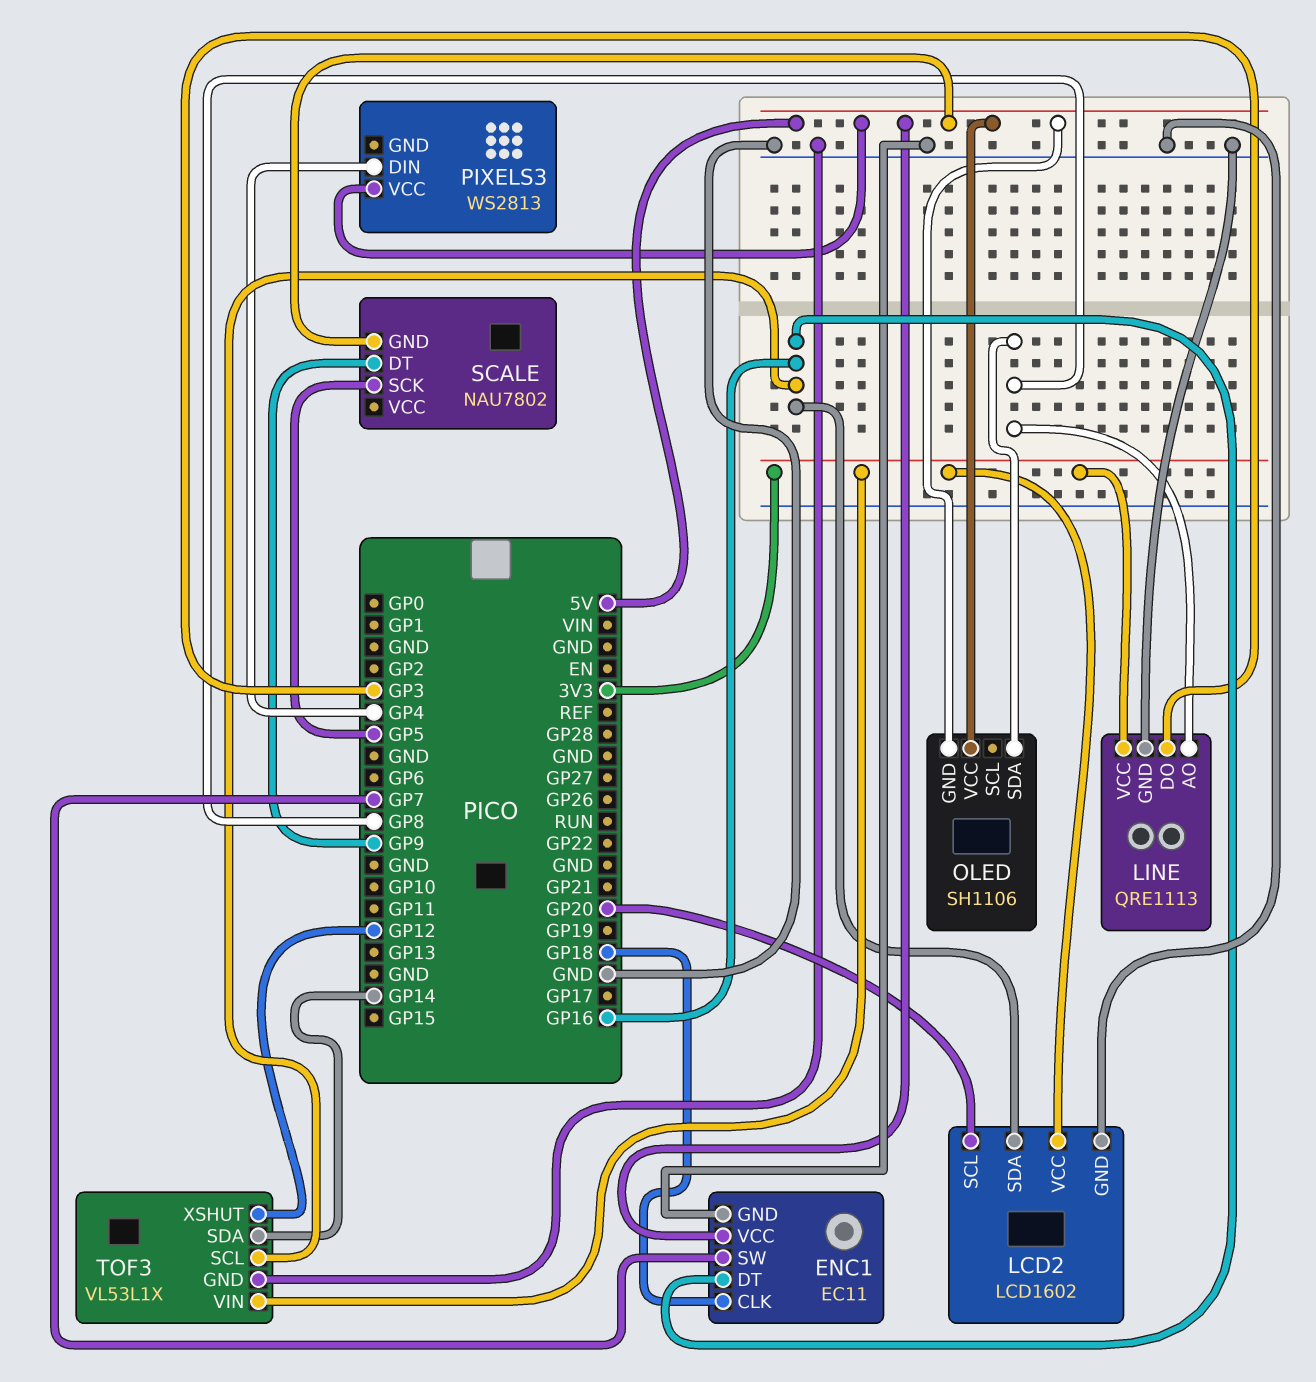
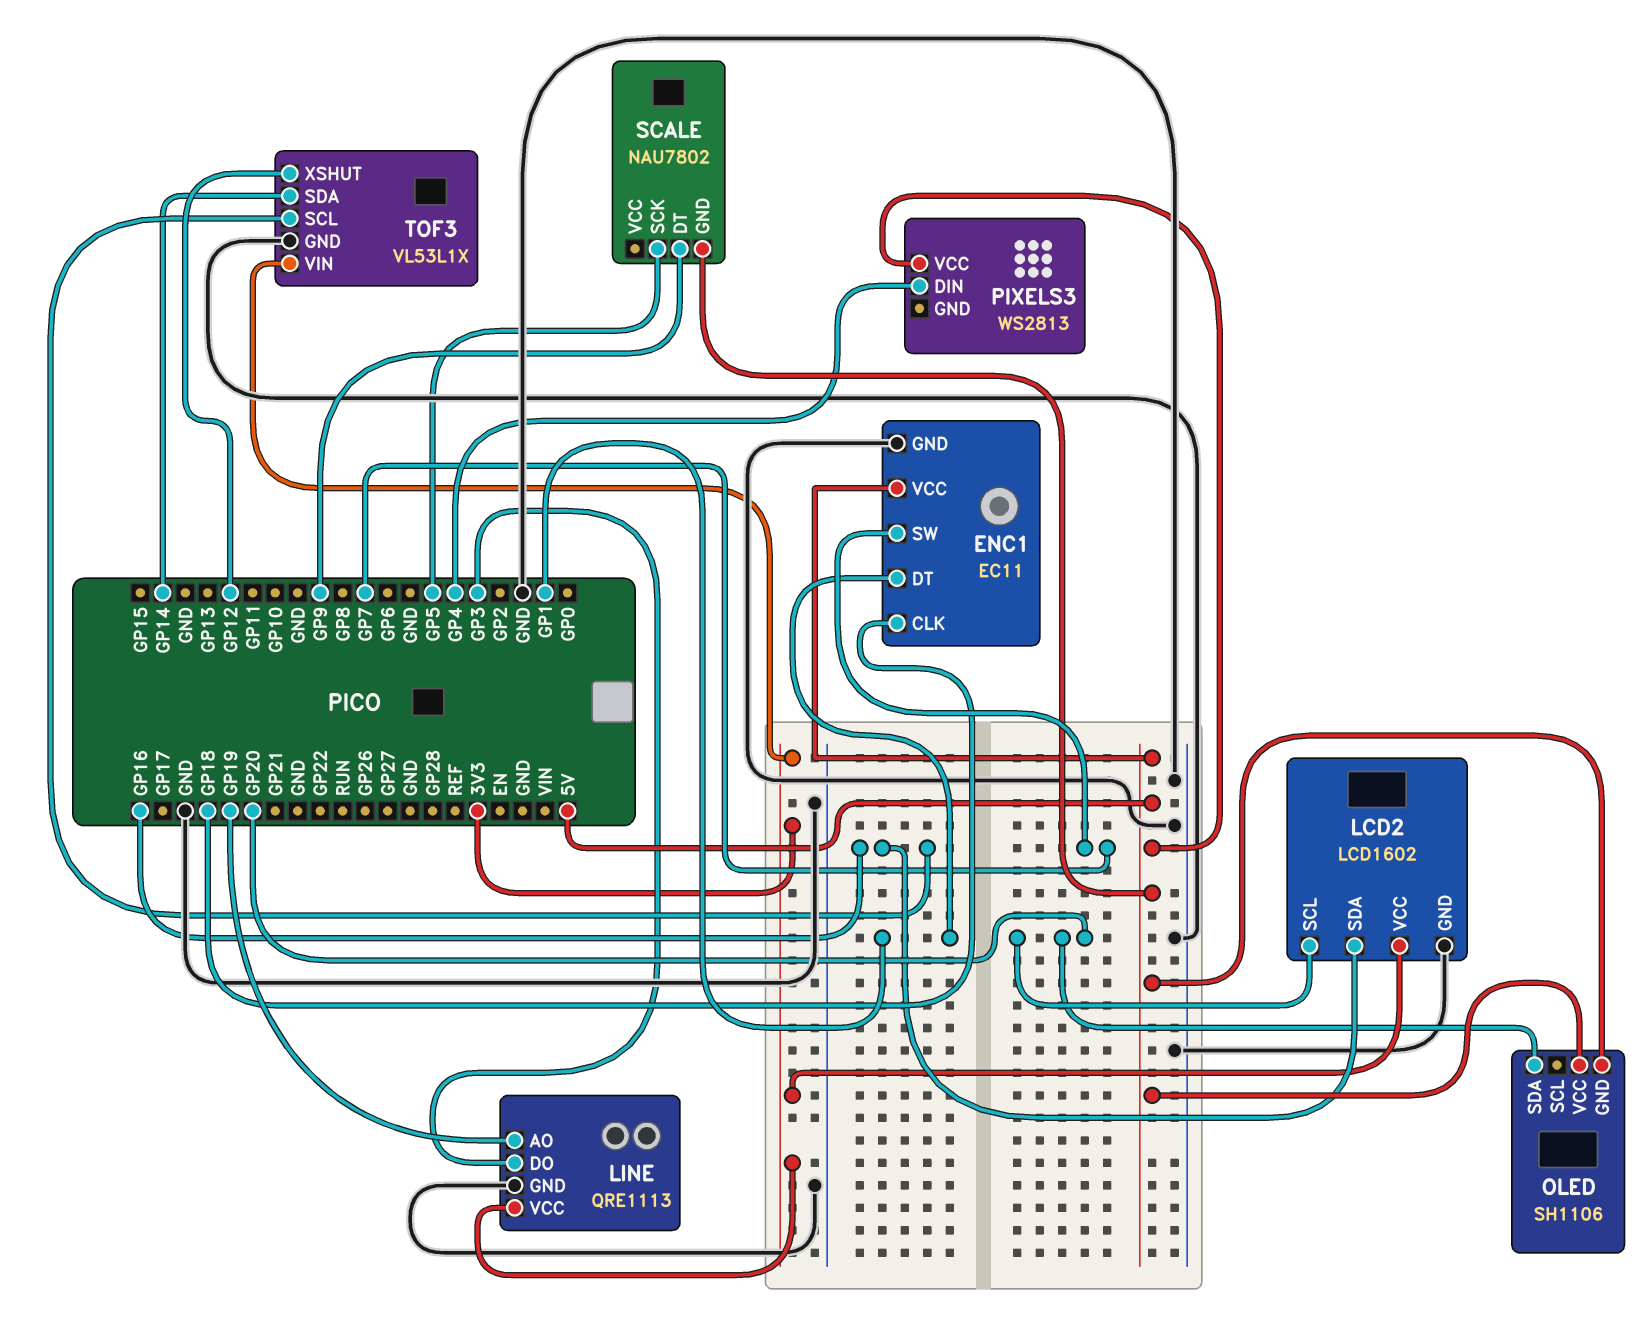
ENC1 pin DT: GP16 -> GP1
LINE pin AO: GP8 -> GP19
OLED pin SDA: GP8 -> GP20

